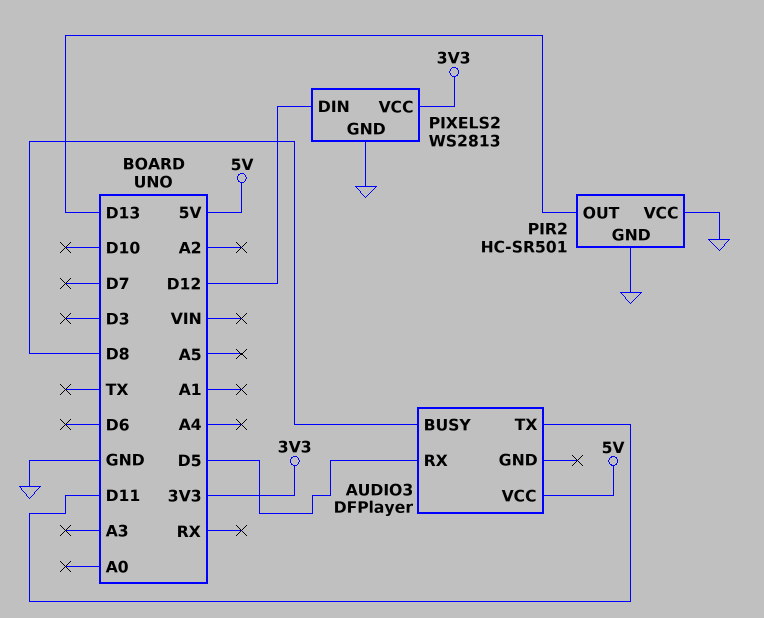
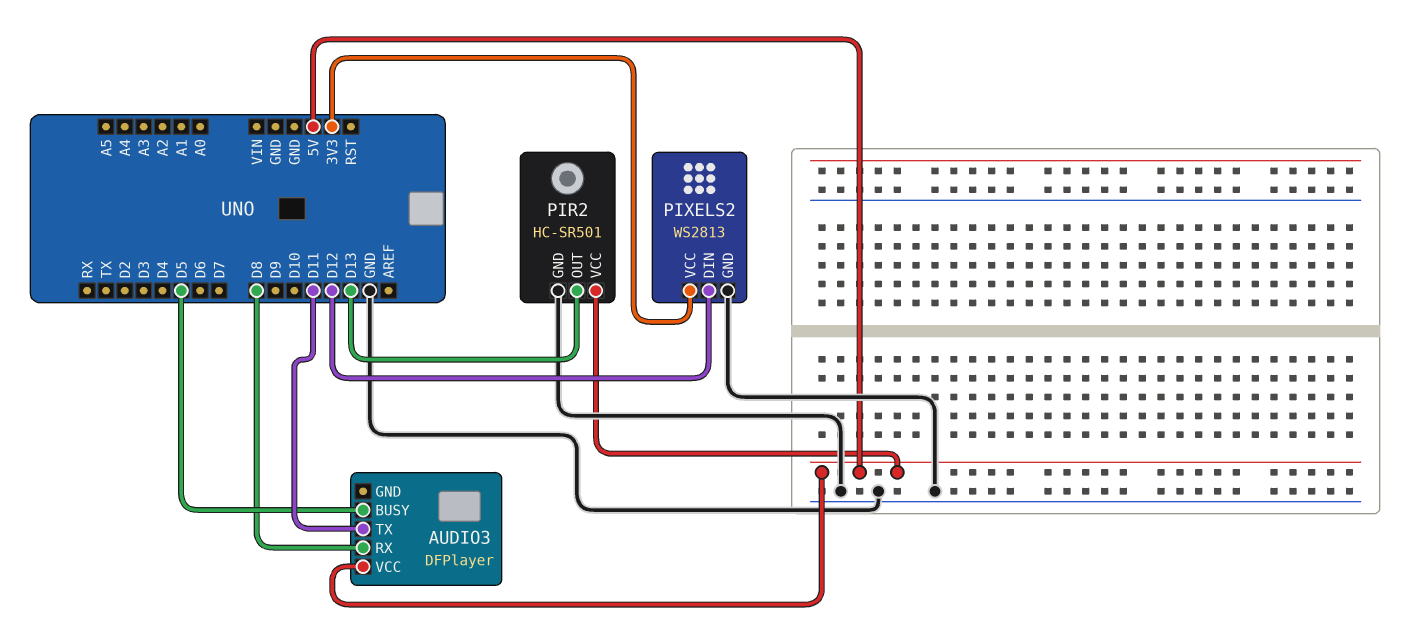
AUDIO3 pin BUSY: D8 -> D5
AUDIO3 pin RX: D5 -> D8
PIR2 pin VCC: GND -> 5V

